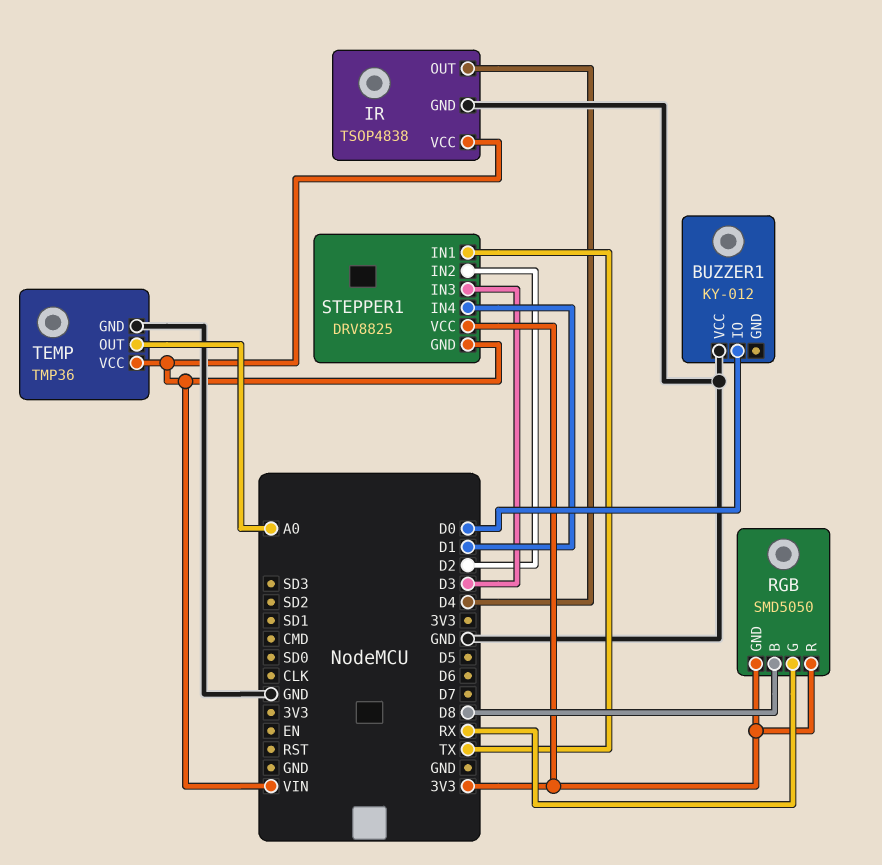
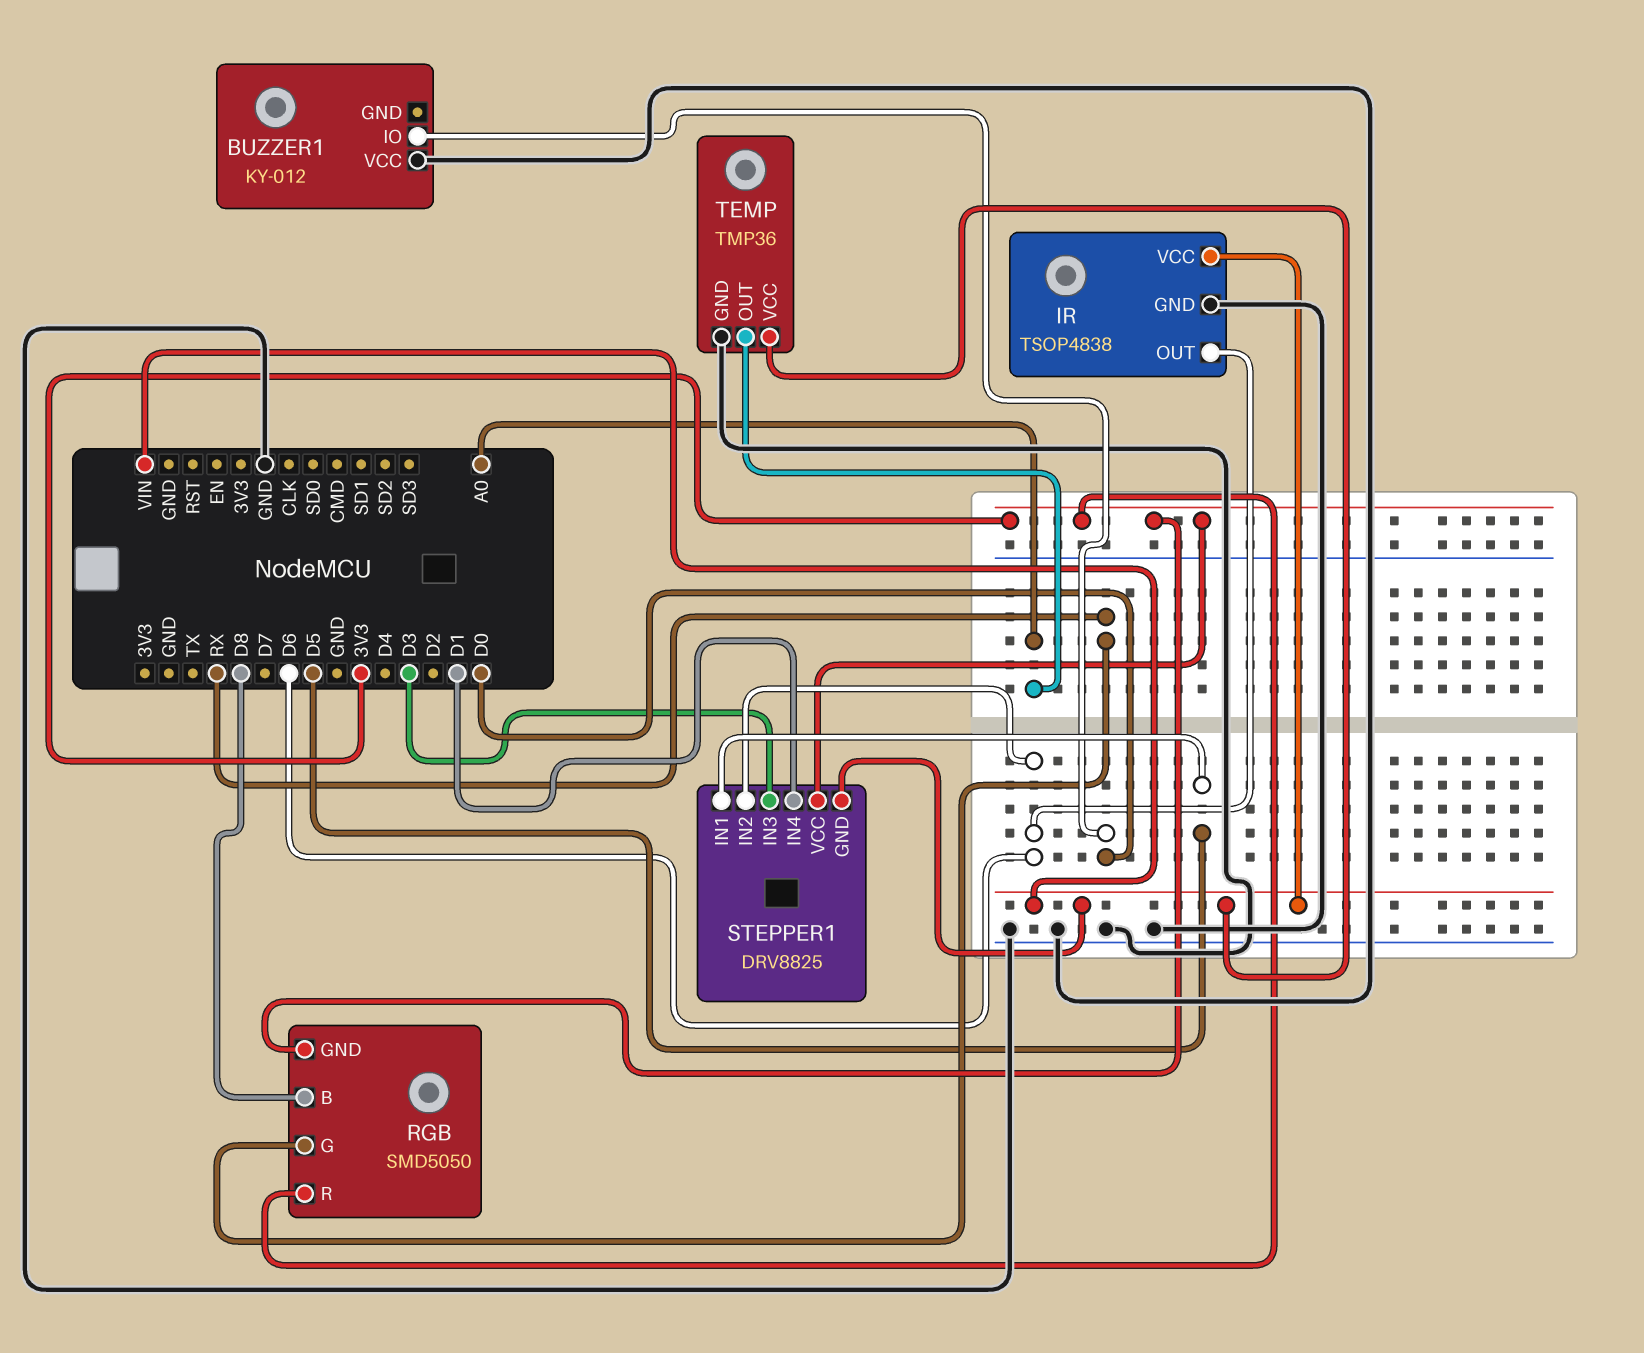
IR pin OUT: D4 -> D6
STEPPER1 pin IN1: TX -> D5
STEPPER1 pin IN2: D2 -> D6

